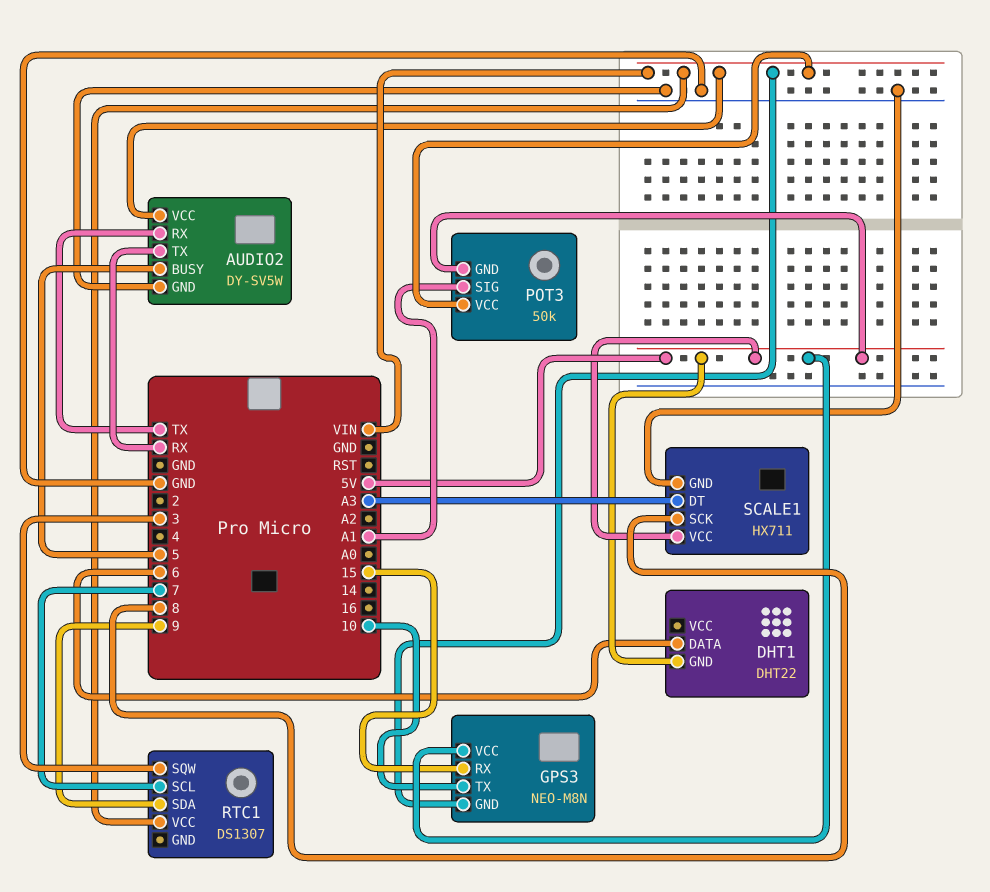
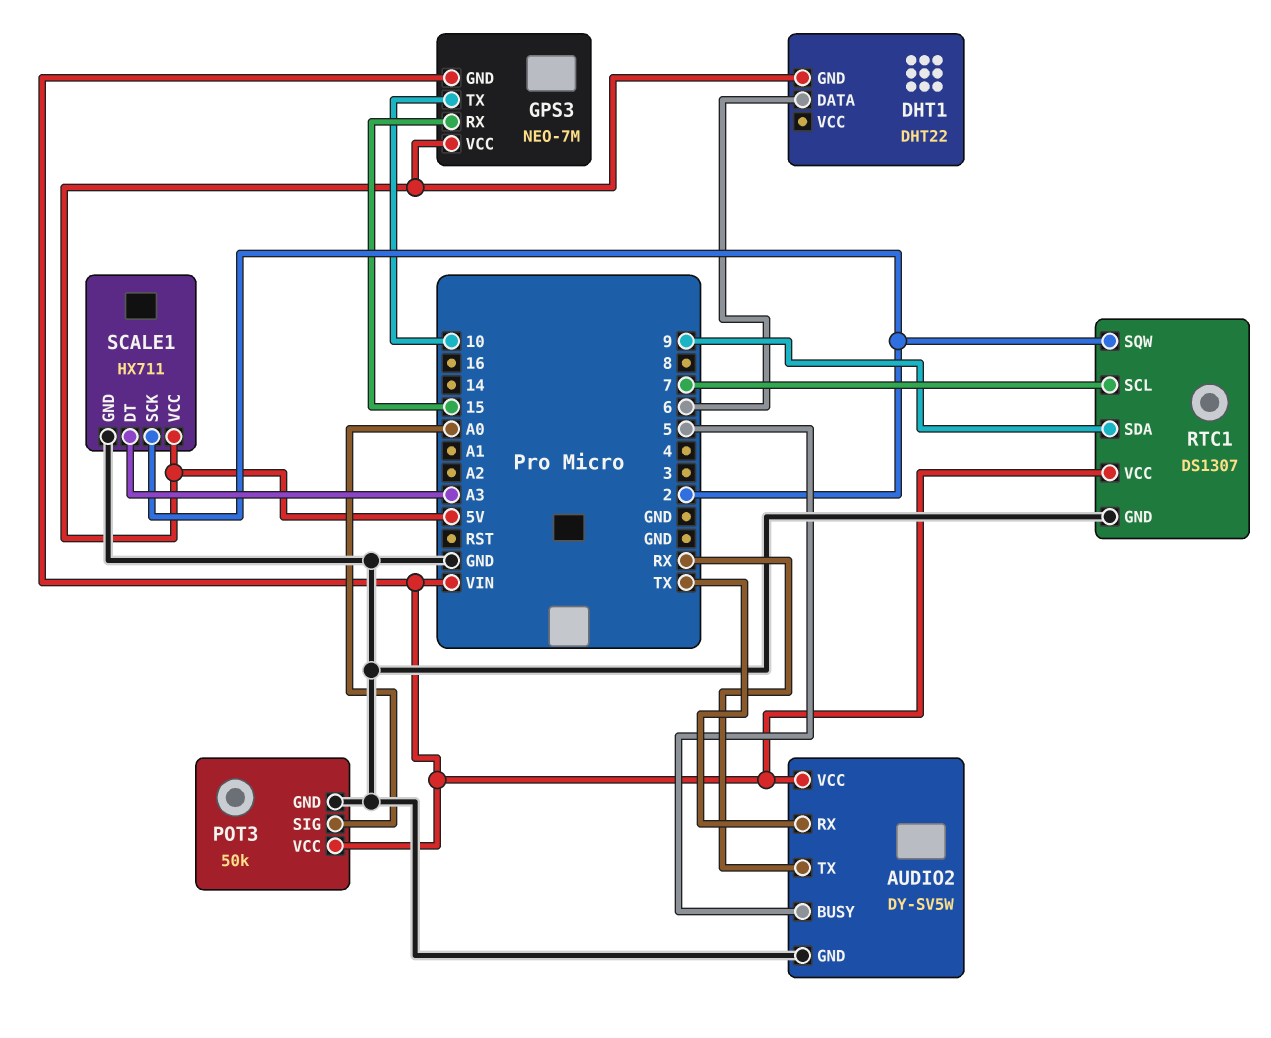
GPS3: NEO-M8N -> NEO-7M
POT3 pin GND: 5V -> GND
POT3 pin SIG: A1 -> A0
RTC1 pin GND: none -> GND
RTC1 pin SQW: 3 -> 2
SCALE1 pin SCK: 8 -> 2

